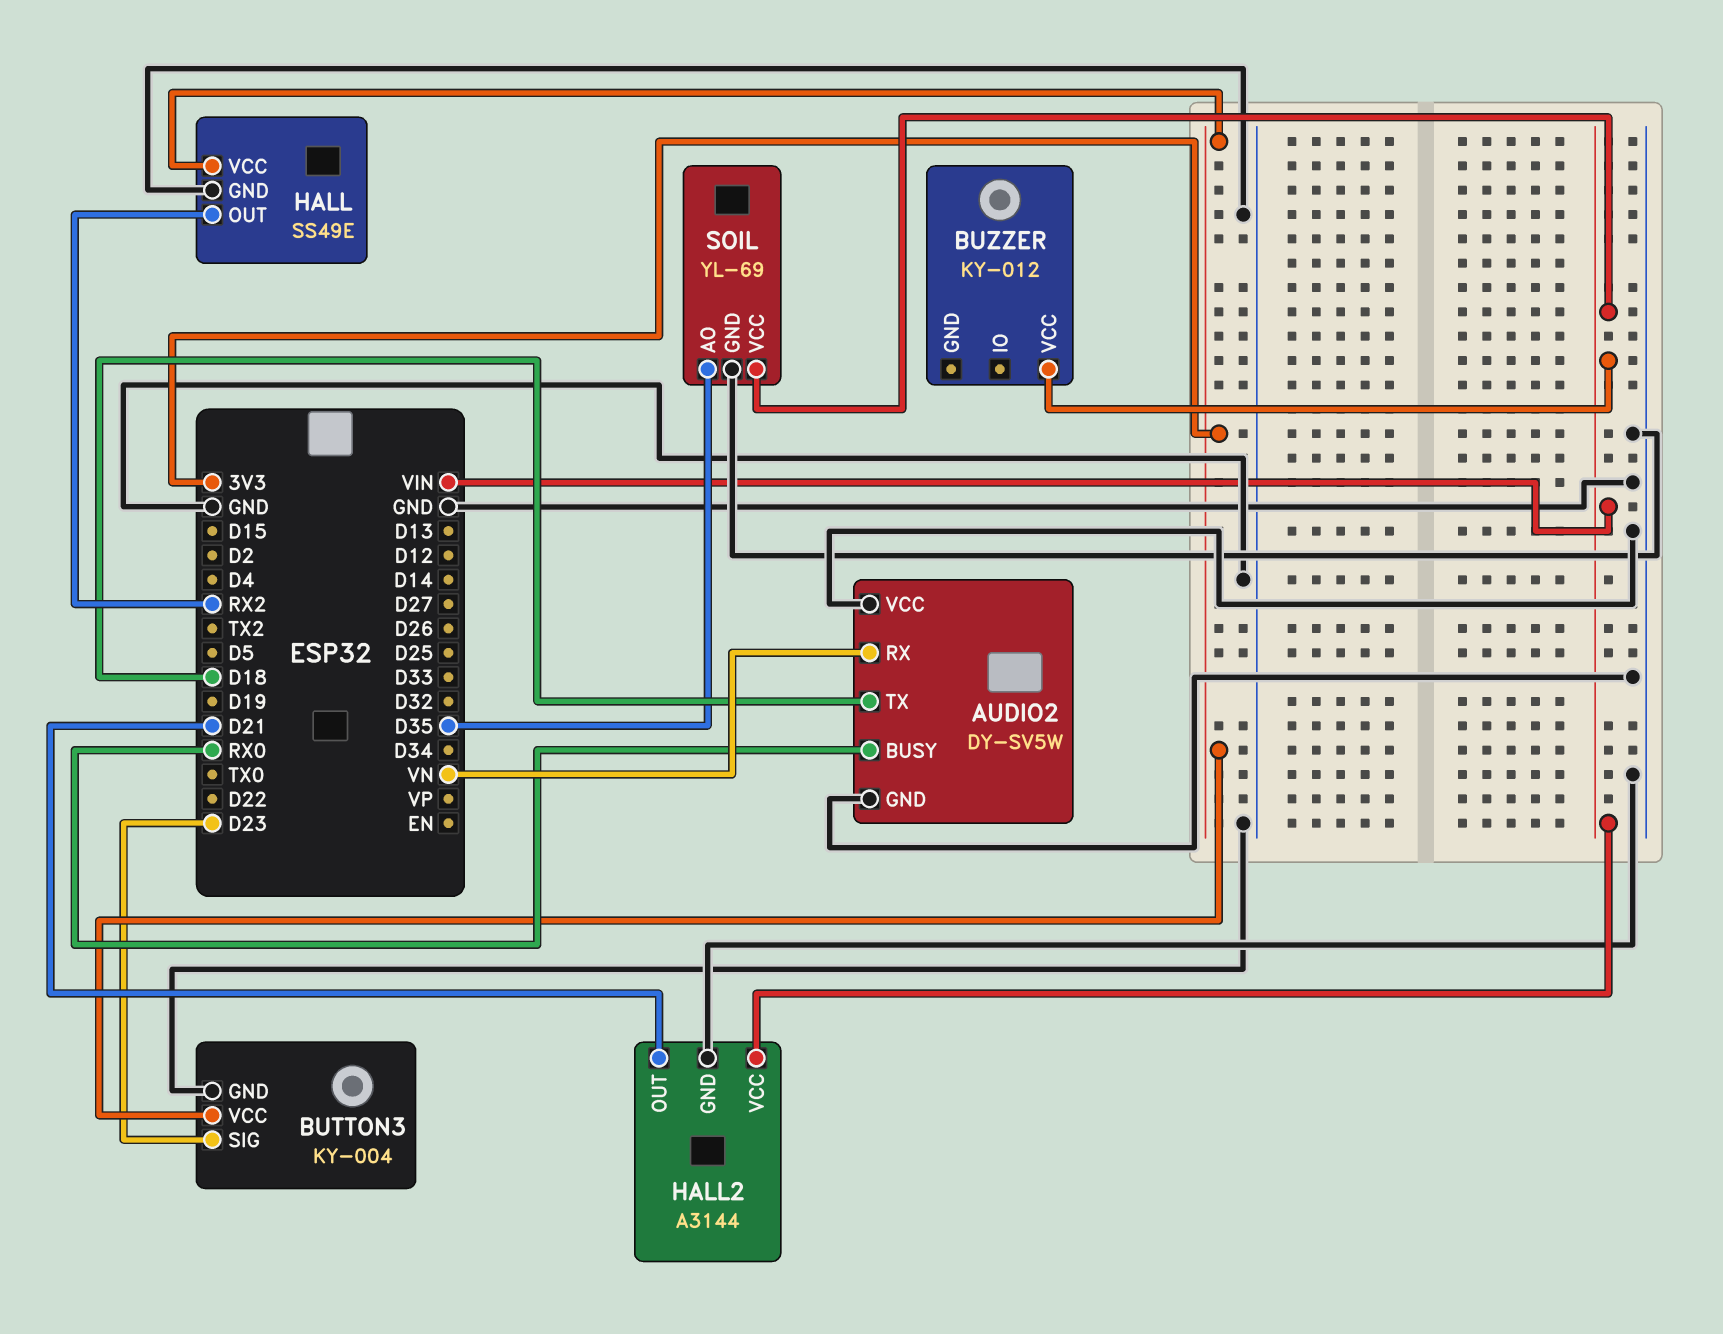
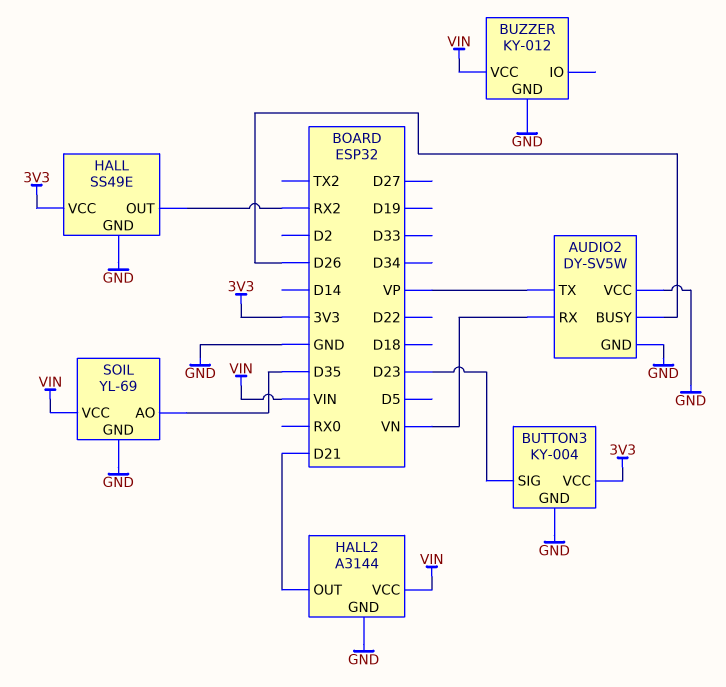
AUDIO2 pin BUSY: RX0 -> D26
AUDIO2 pin TX: D18 -> VP
BUZZER pin GND: none -> GND

